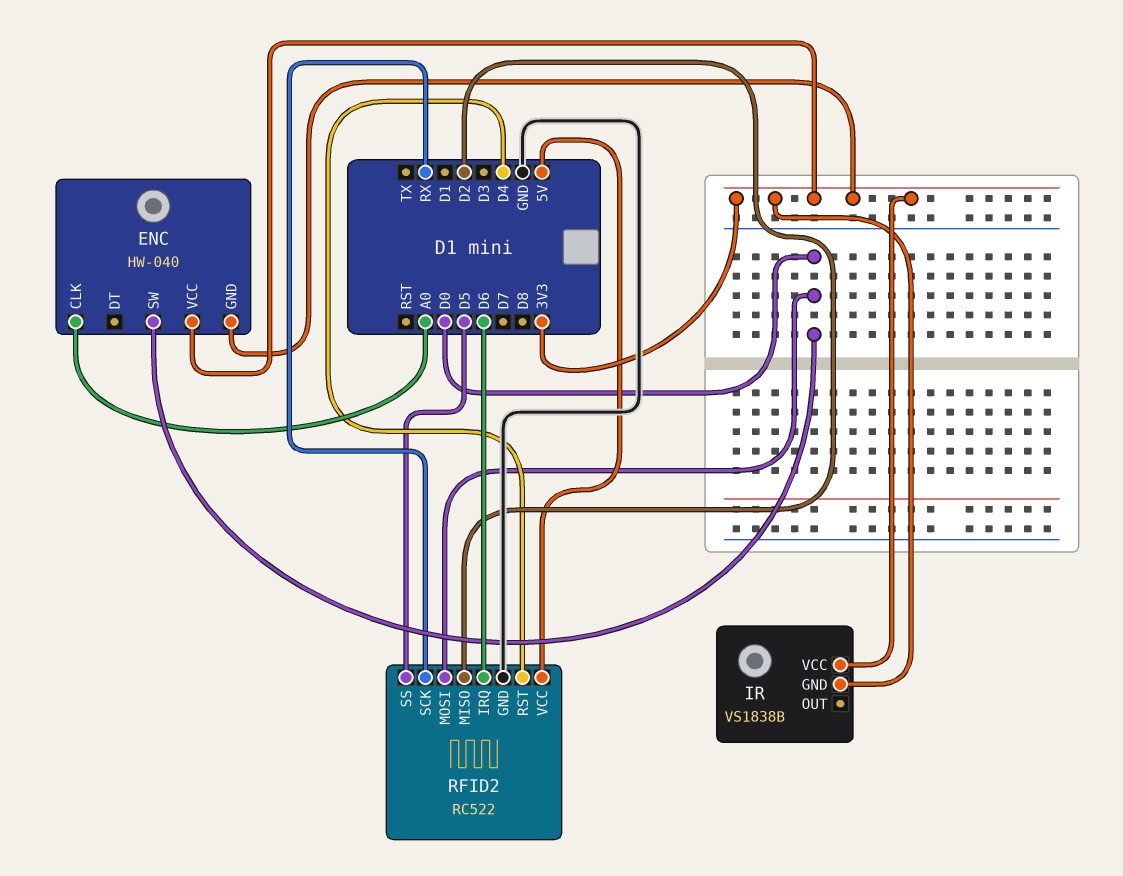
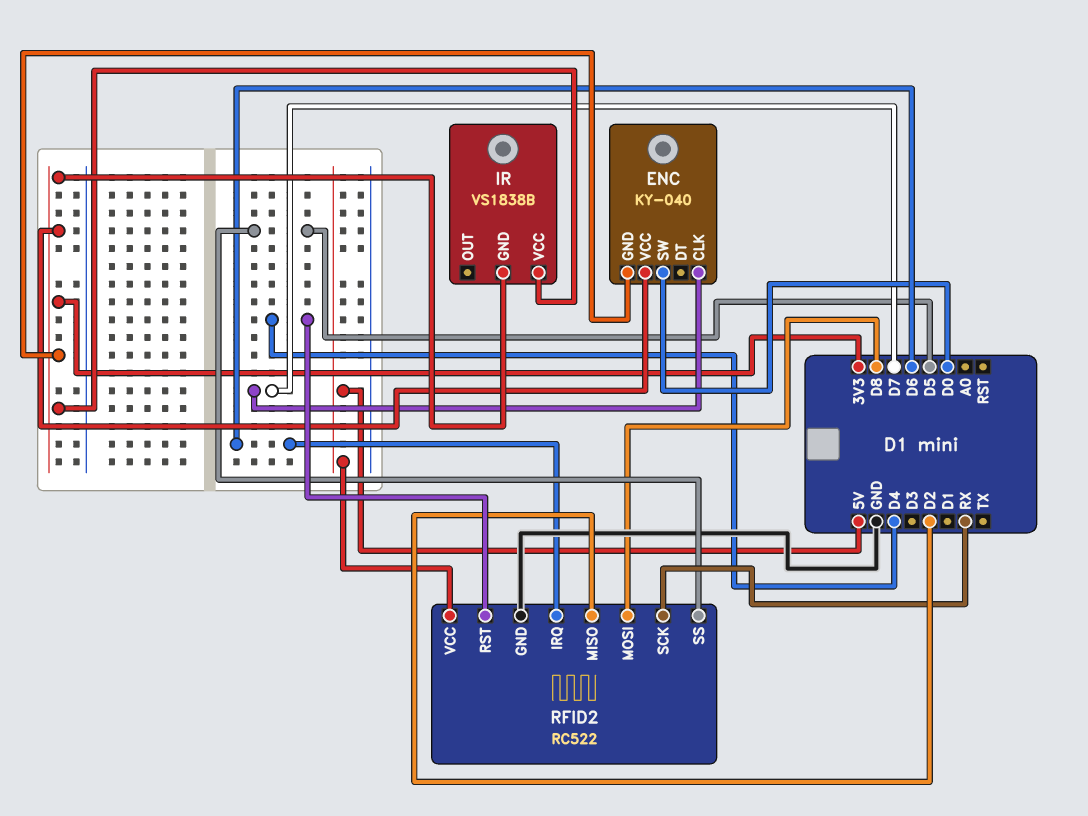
ENC: HW-040 -> KY-040
ENC pin CLK: A0 -> D7
RFID2 pin MOSI: D0 -> D8

